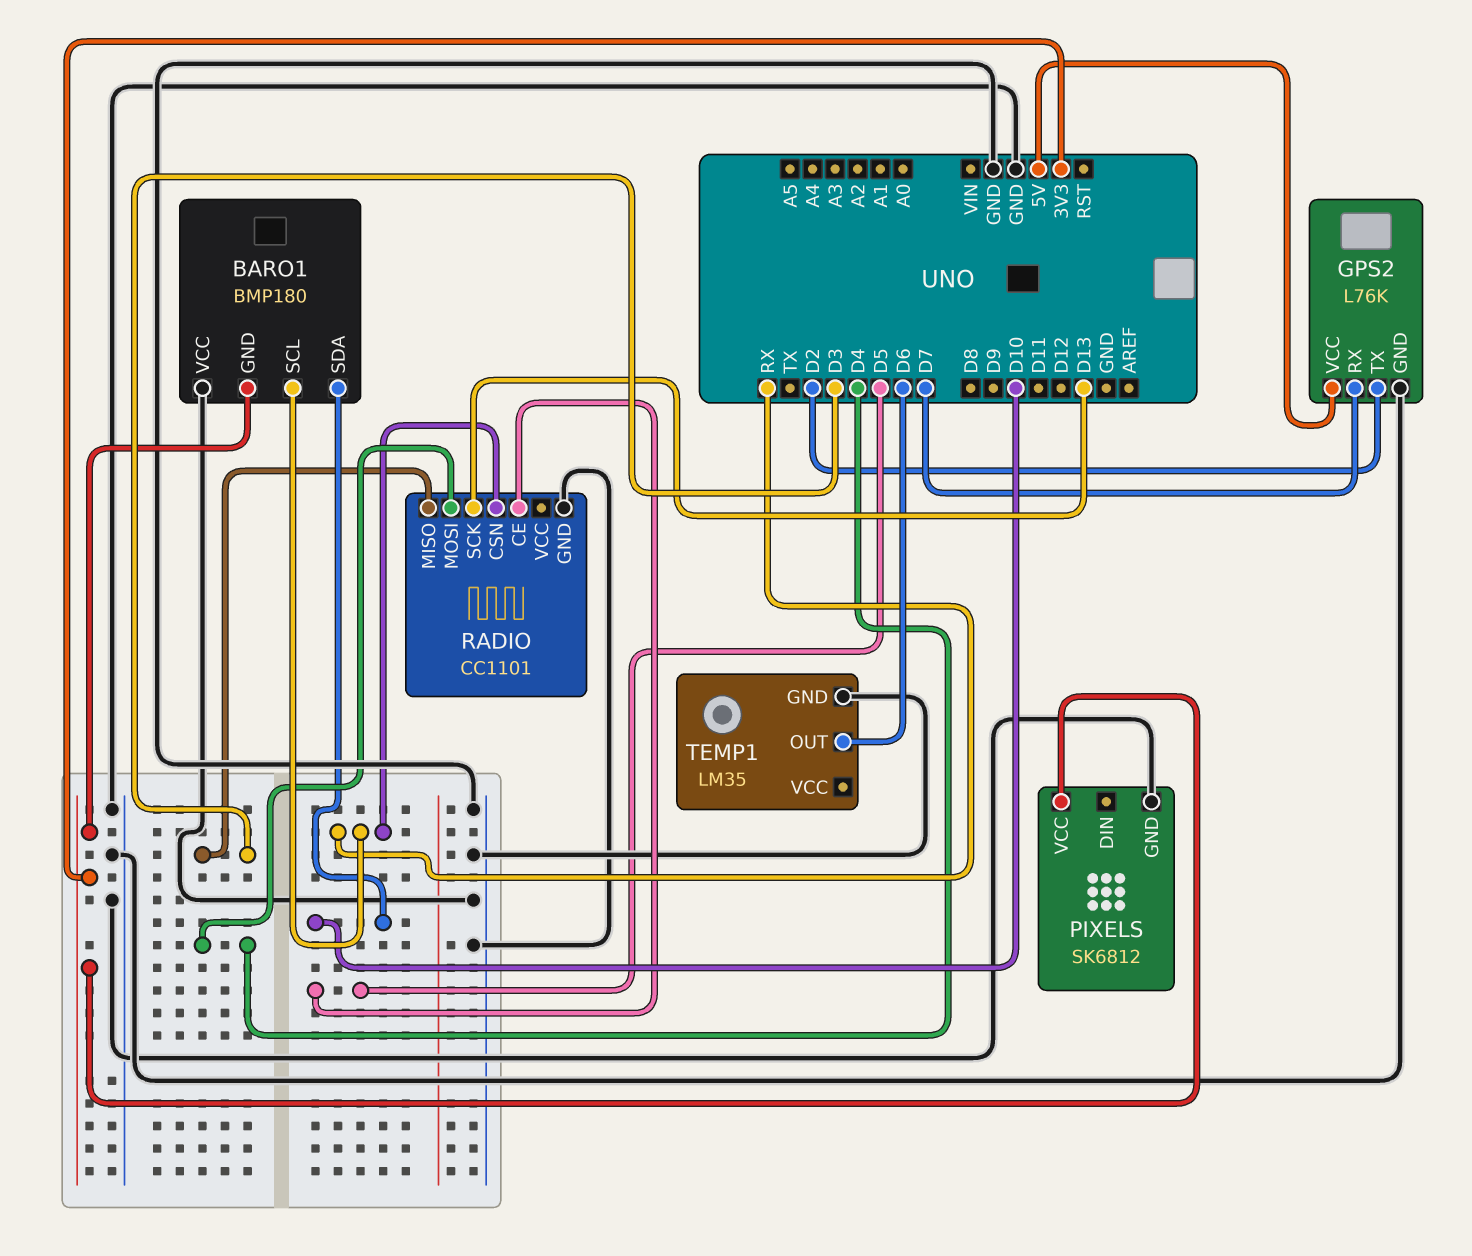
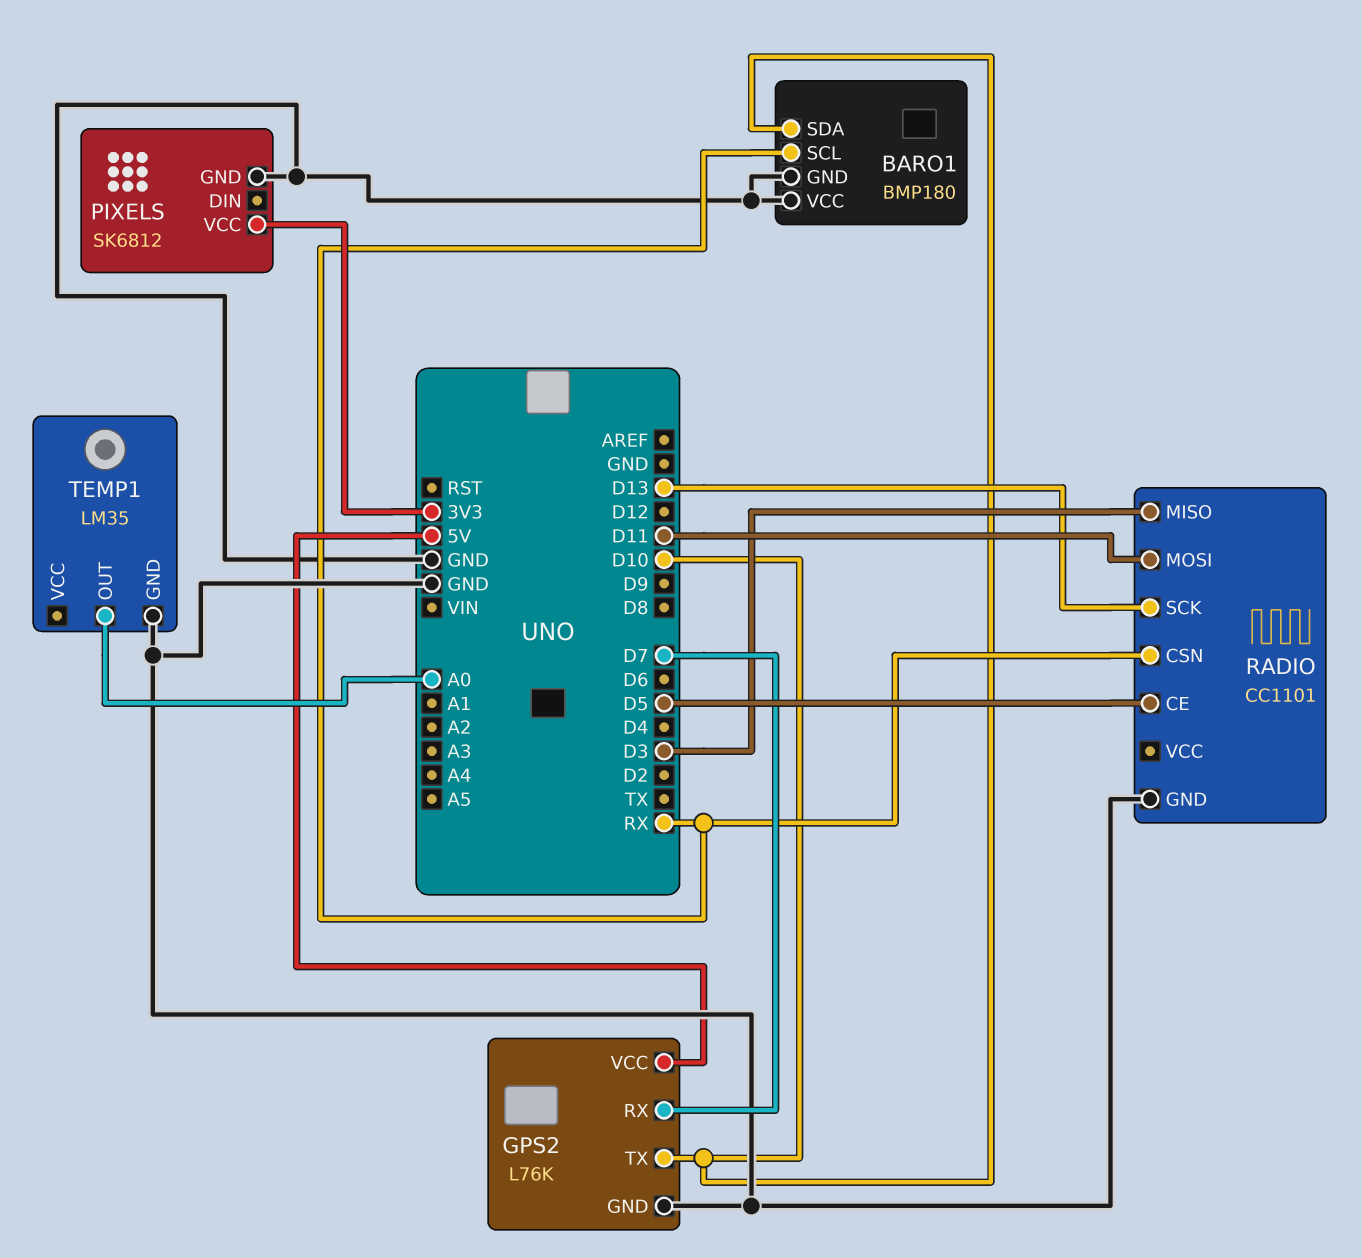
BARO1 pin GND: 3V3 -> GND
GPS2 pin TX: D2 -> D10
RADIO pin MOSI: D4 -> D11
TEMP1 pin OUT: D6 -> A0

